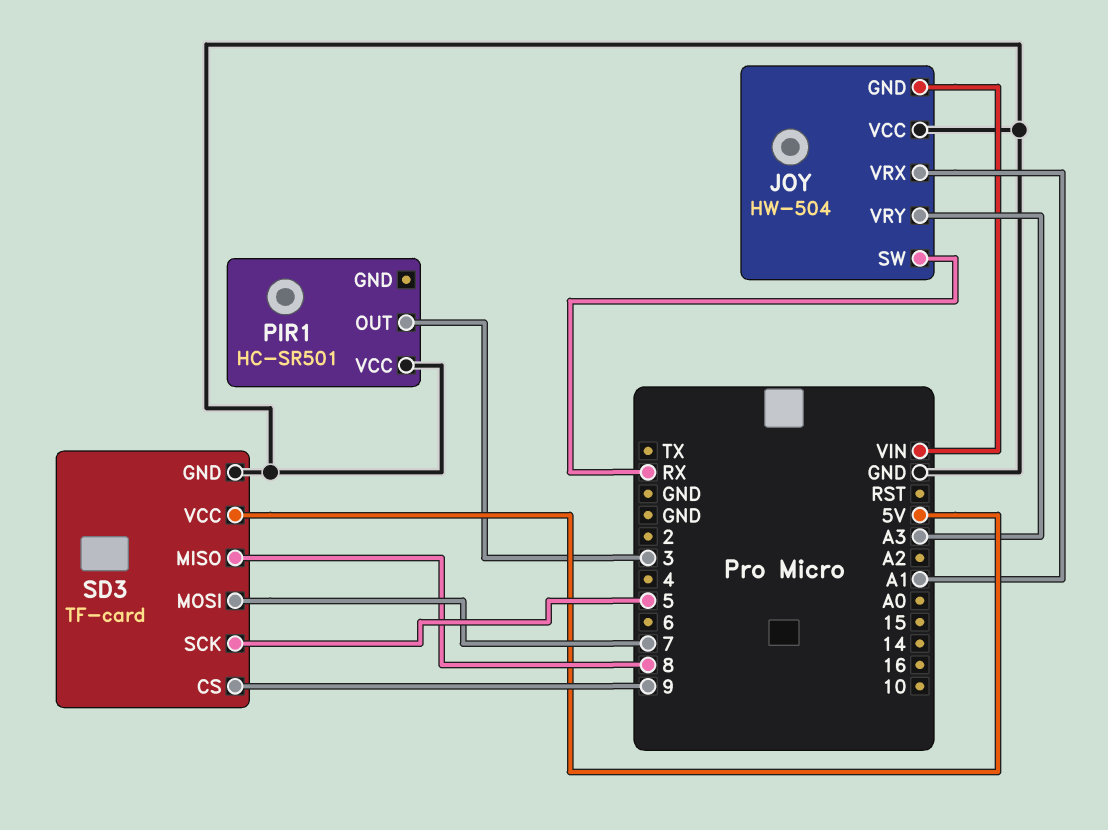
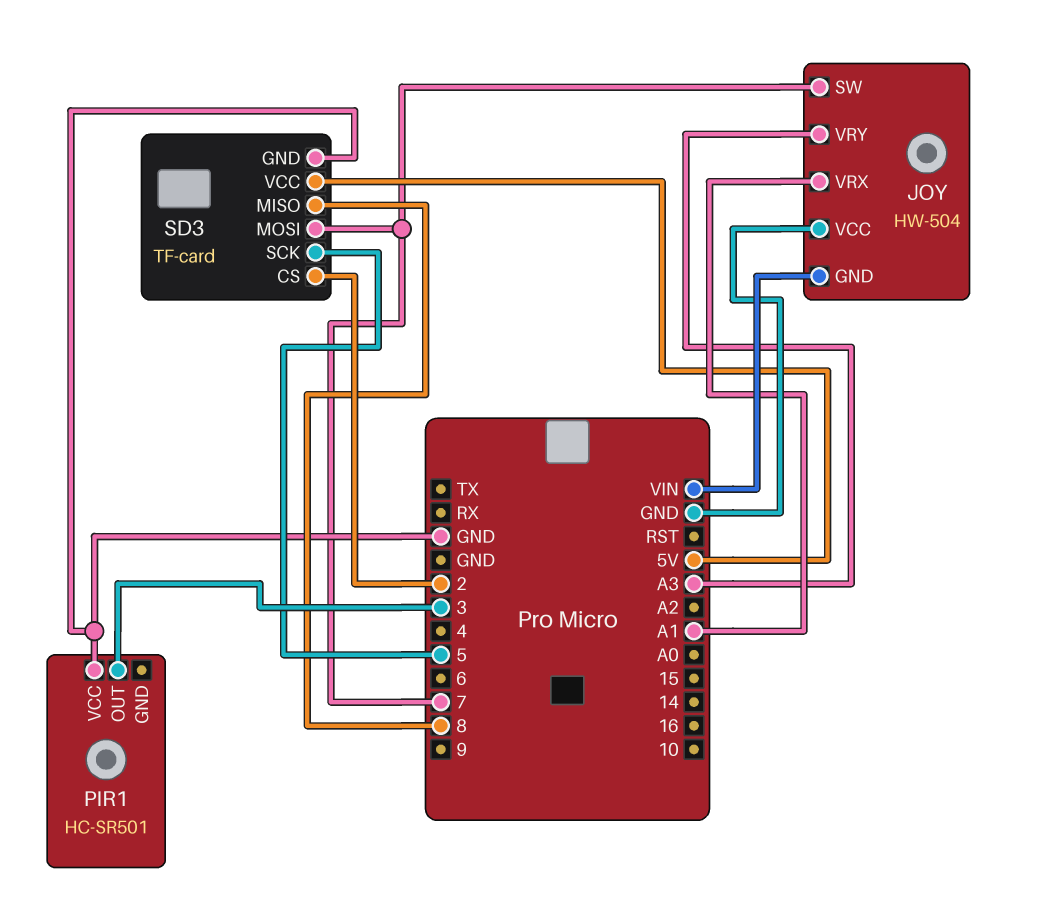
JOY pin SW: RX -> 7
SD3 pin CS: 9 -> 2

